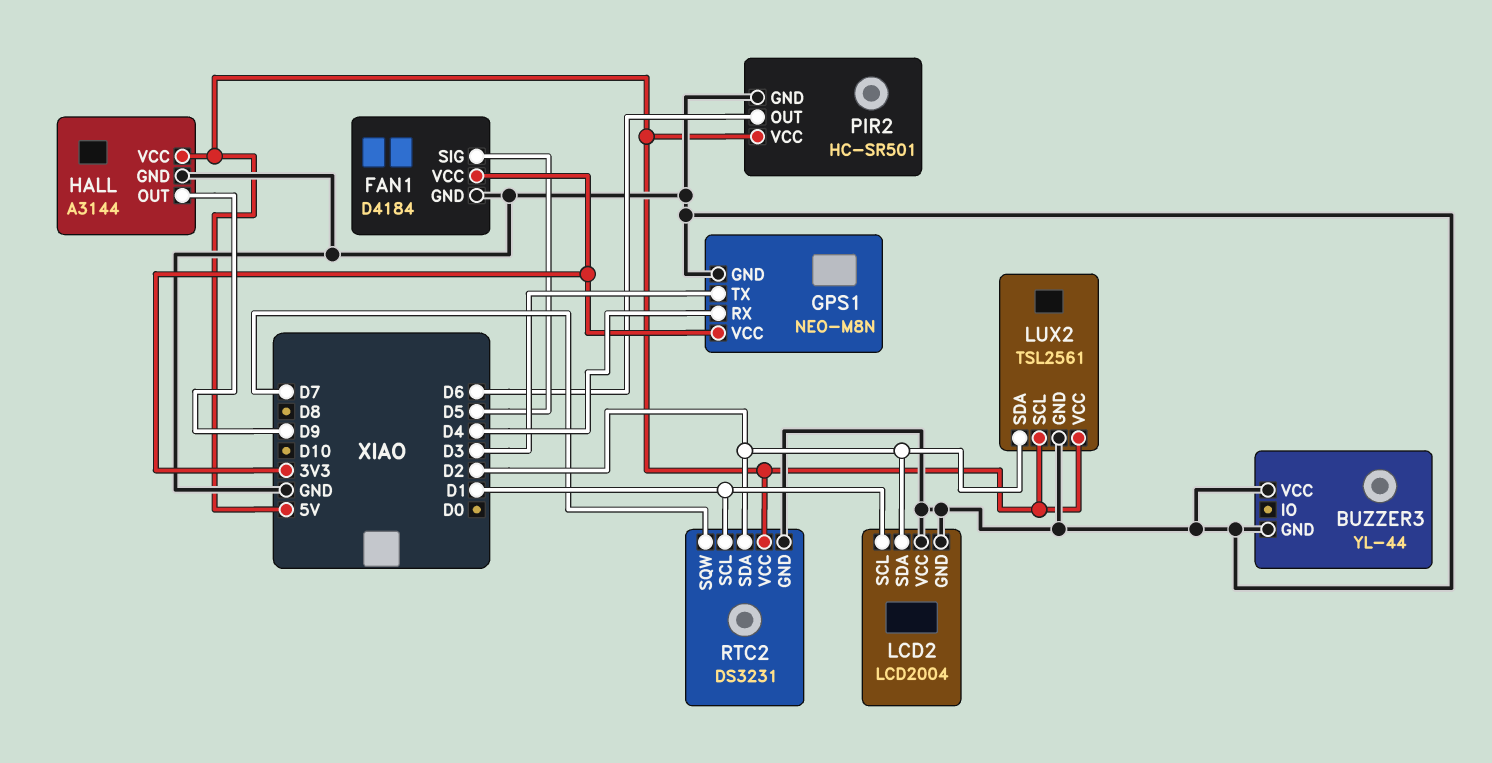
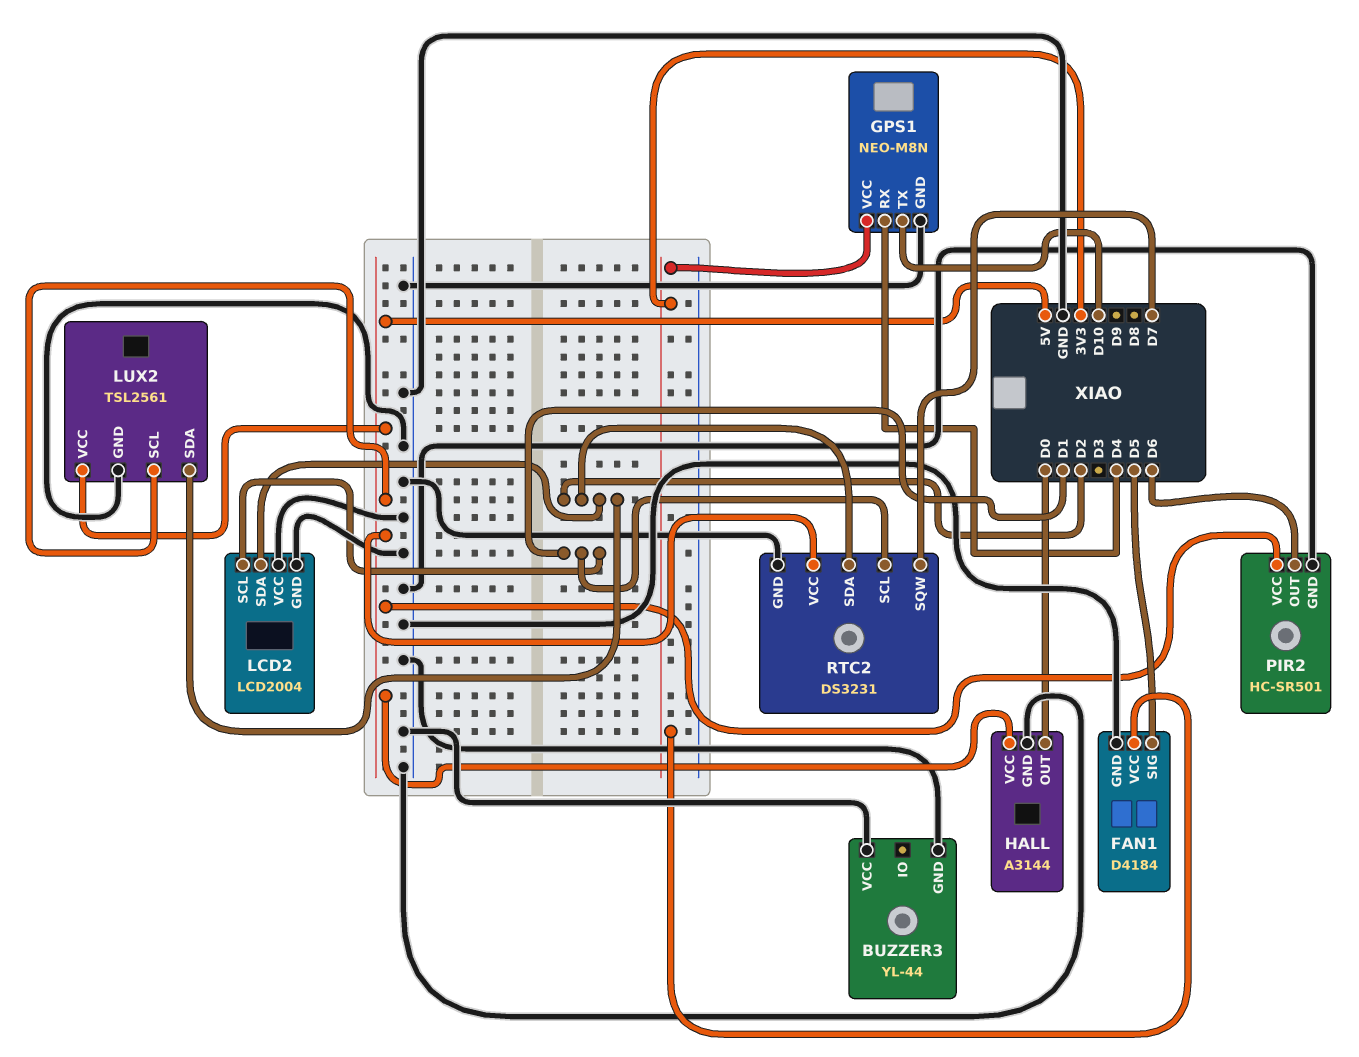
GPS1 pin TX: D3 -> D10
HALL pin OUT: D9 -> D0

